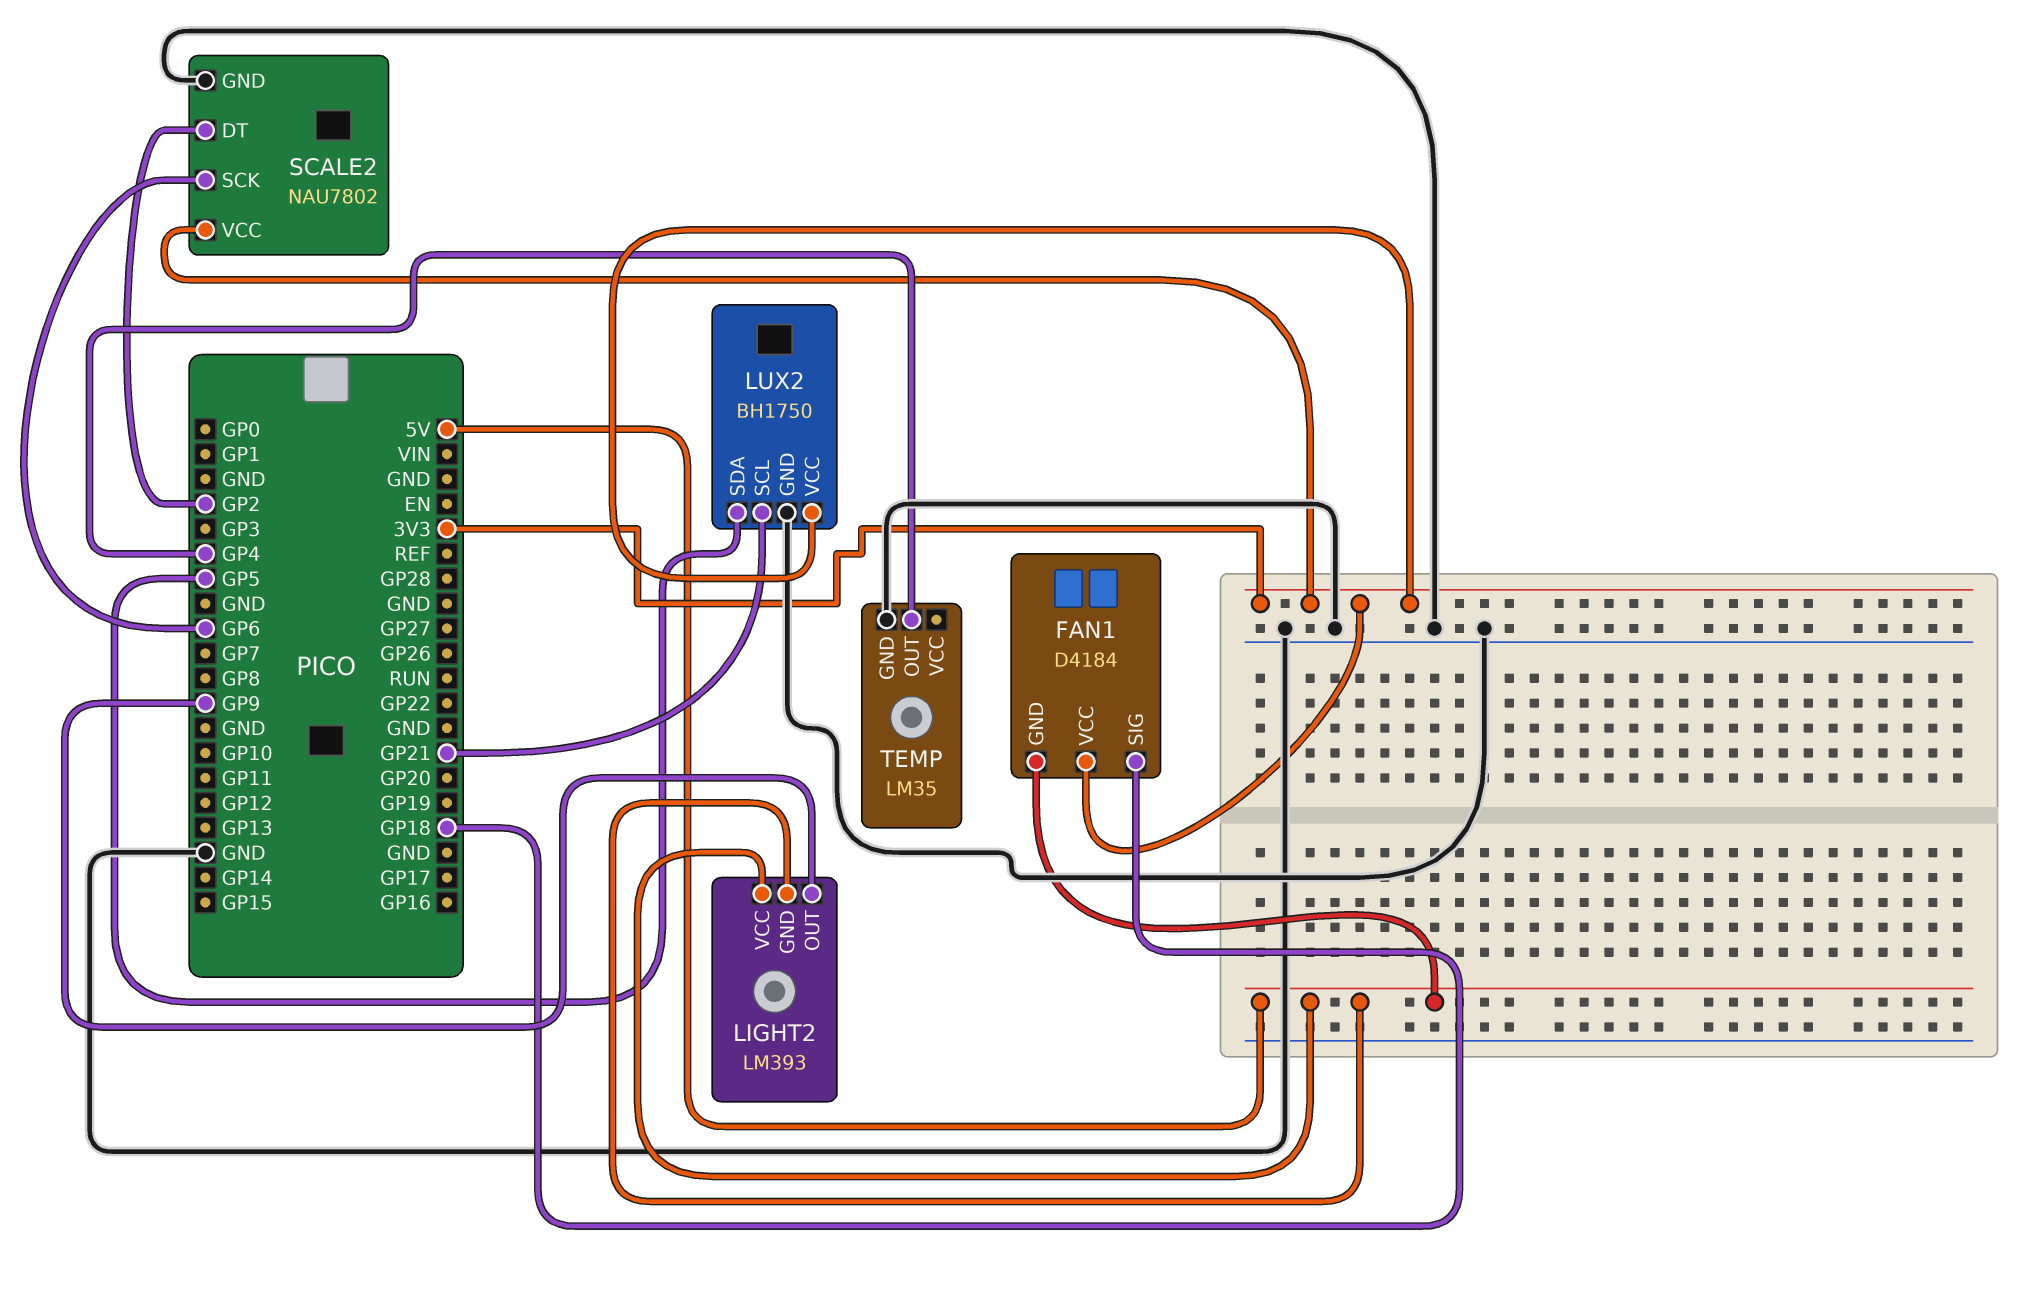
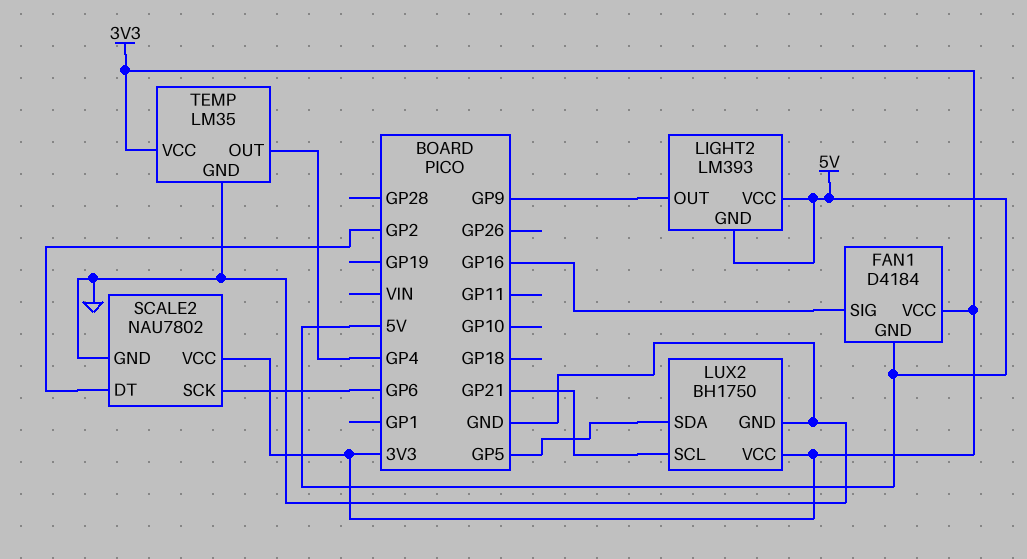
FAN1 pin SIG: GP18 -> GP16
TEMP pin VCC: none -> 3V3

